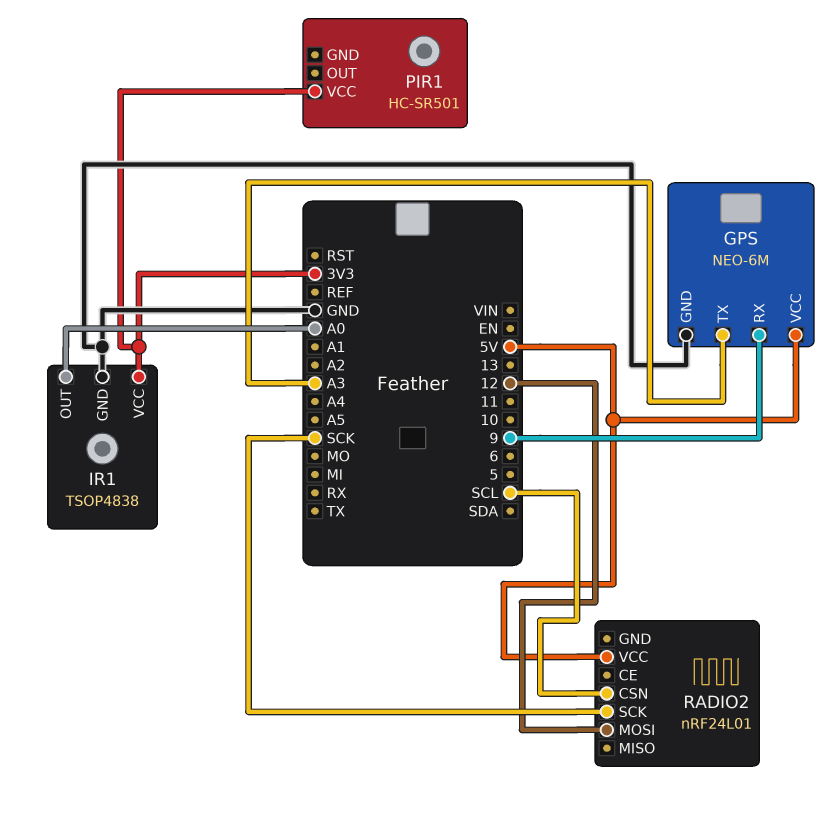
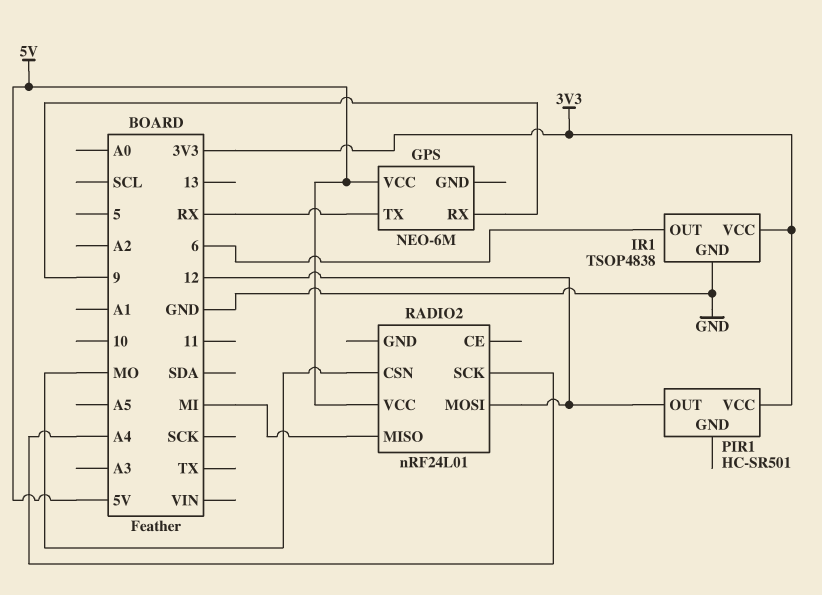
GPS pin GND: GND -> none
GPS pin TX: A3 -> RX
IR1 pin OUT: A0 -> 6
PIR1 pin OUT: none -> 12
RADIO2 pin CSN: SCL -> MO
RADIO2 pin MISO: none -> MI
RADIO2 pin SCK: SCK -> A4

